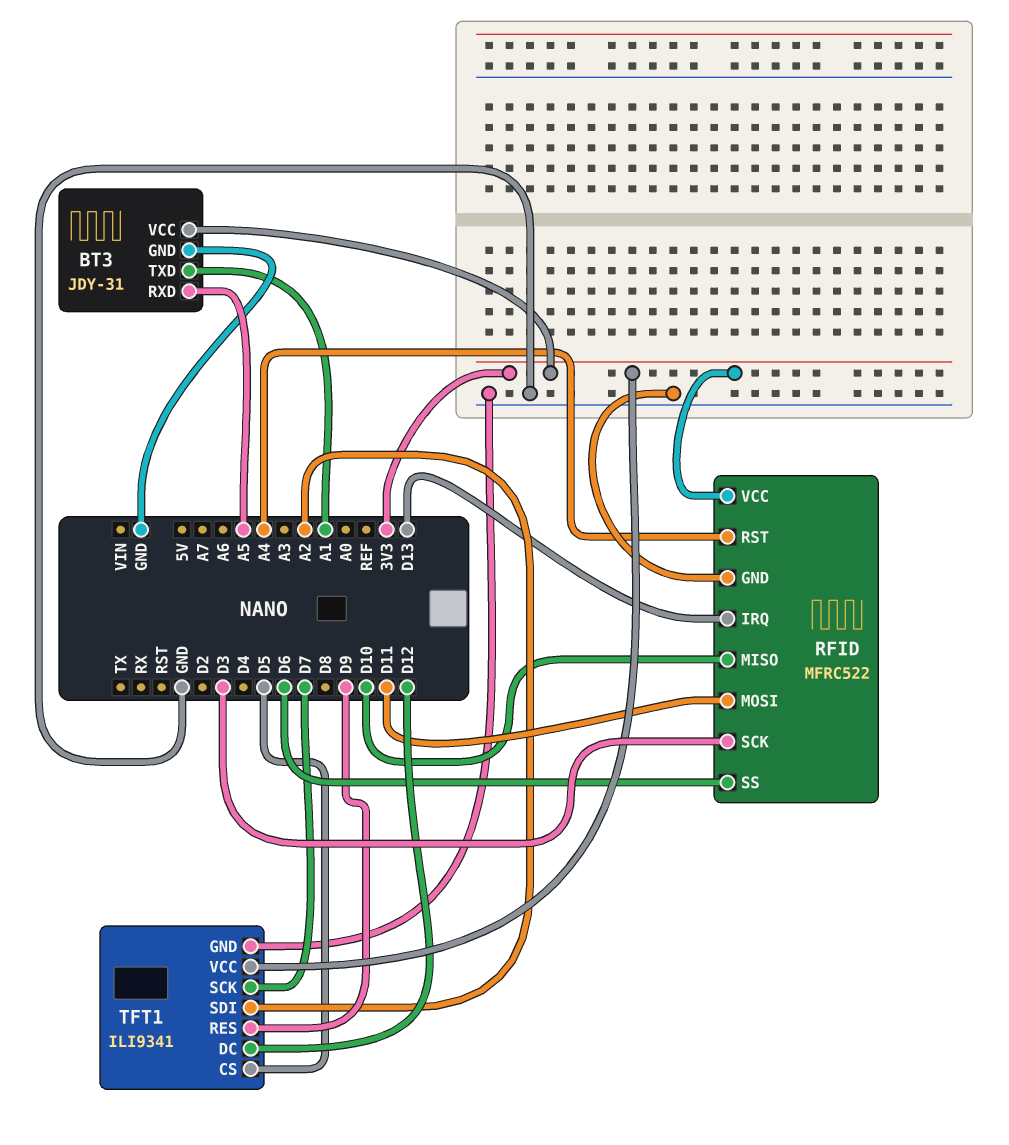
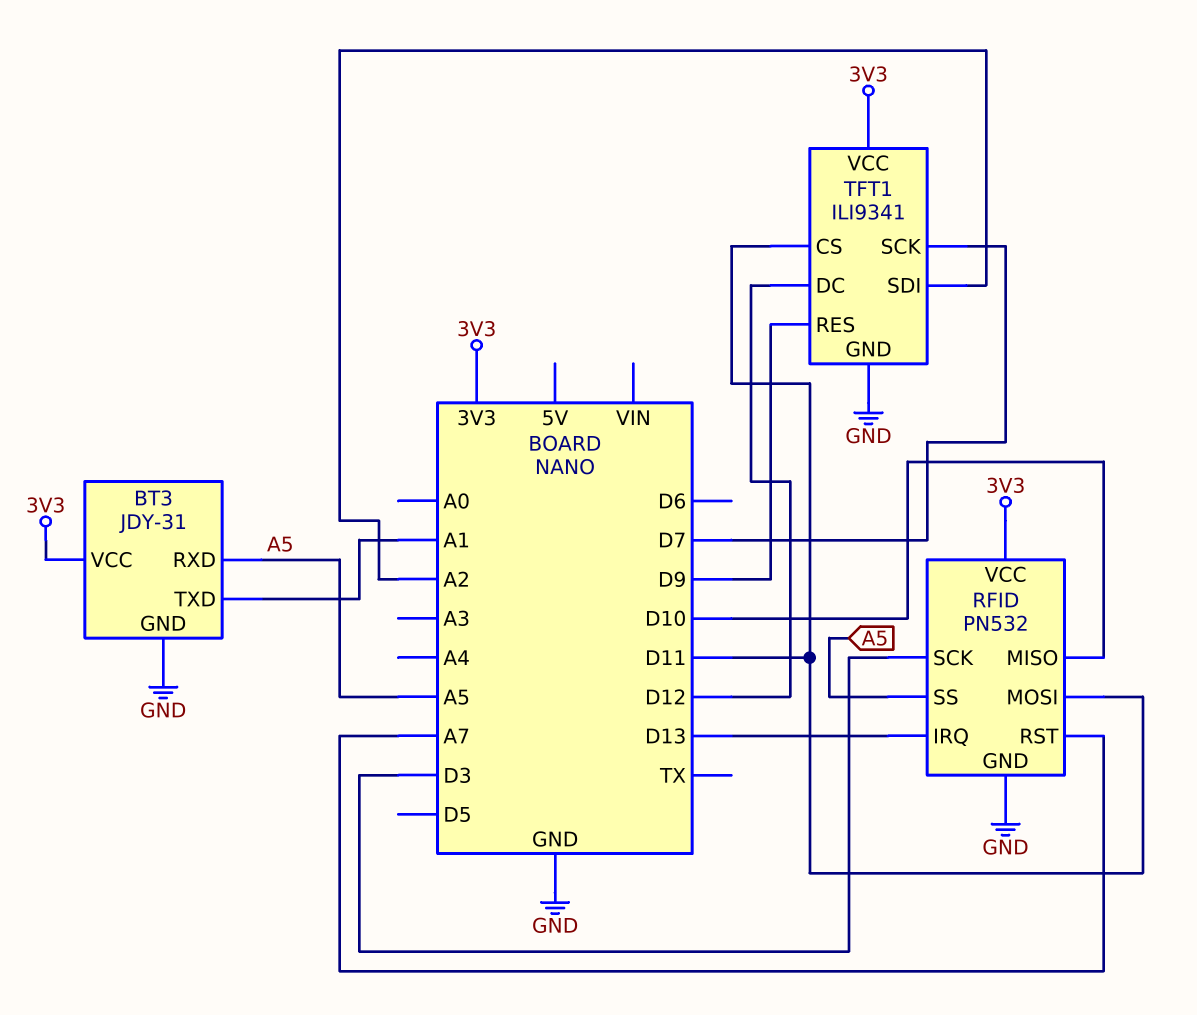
RFID: MFRC522 -> PN532
RFID pin RST: A4 -> A7
RFID pin SS: D6 -> A5
TFT1 pin CS: D5 -> D11

